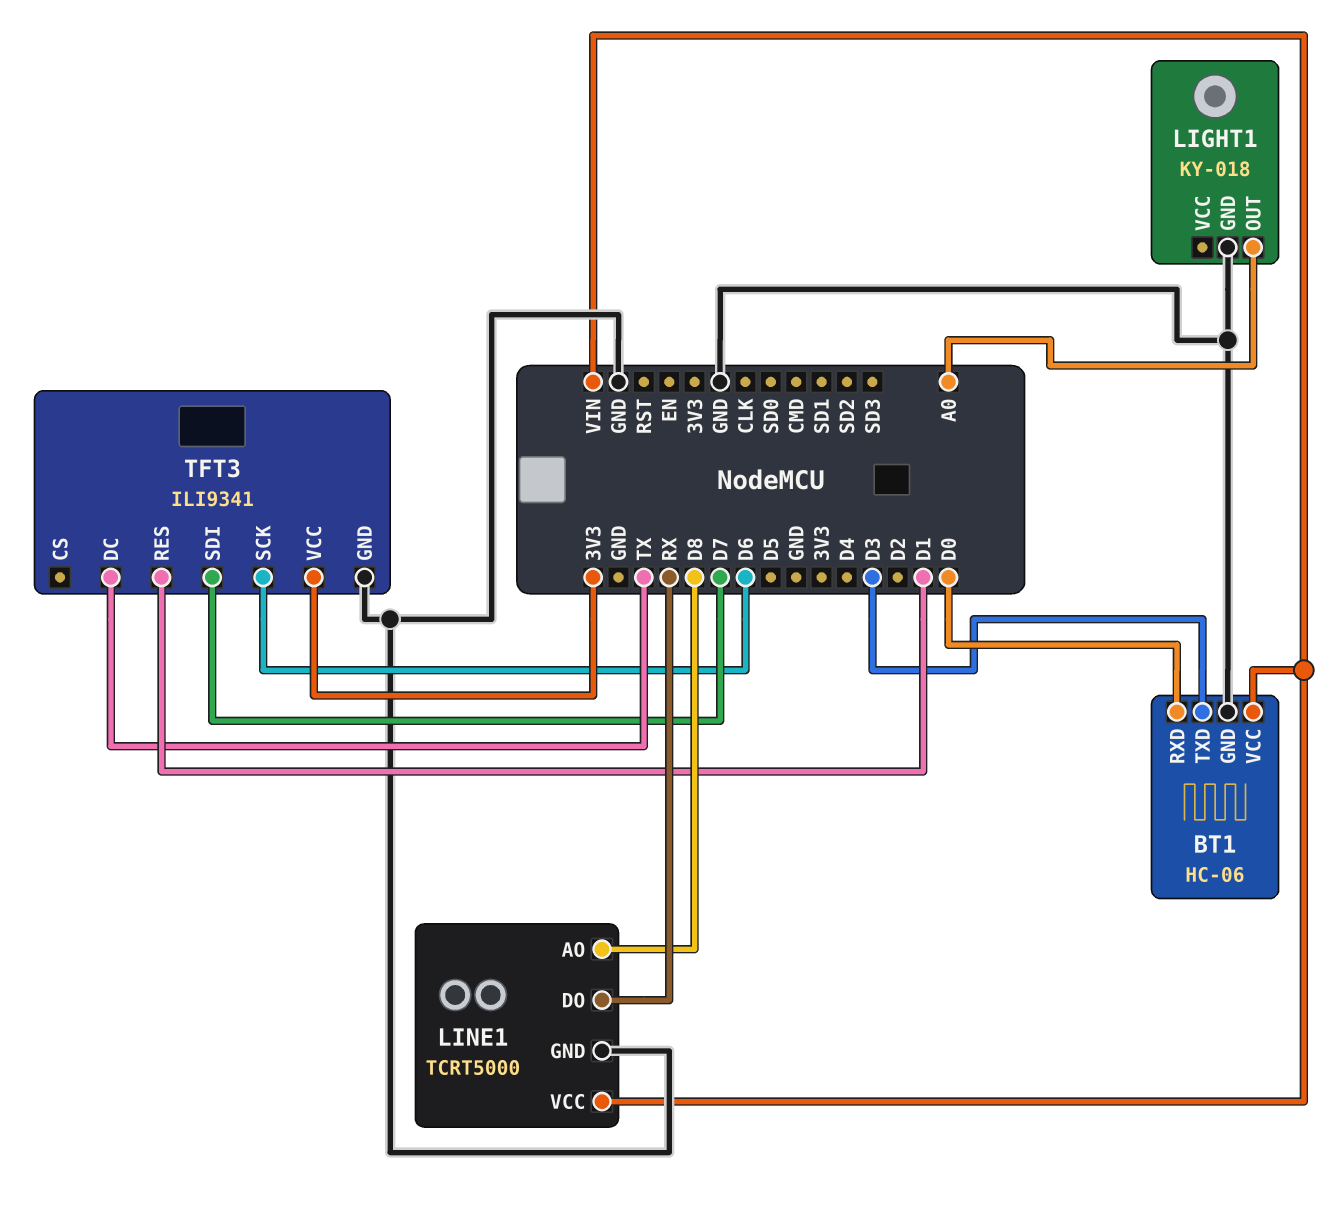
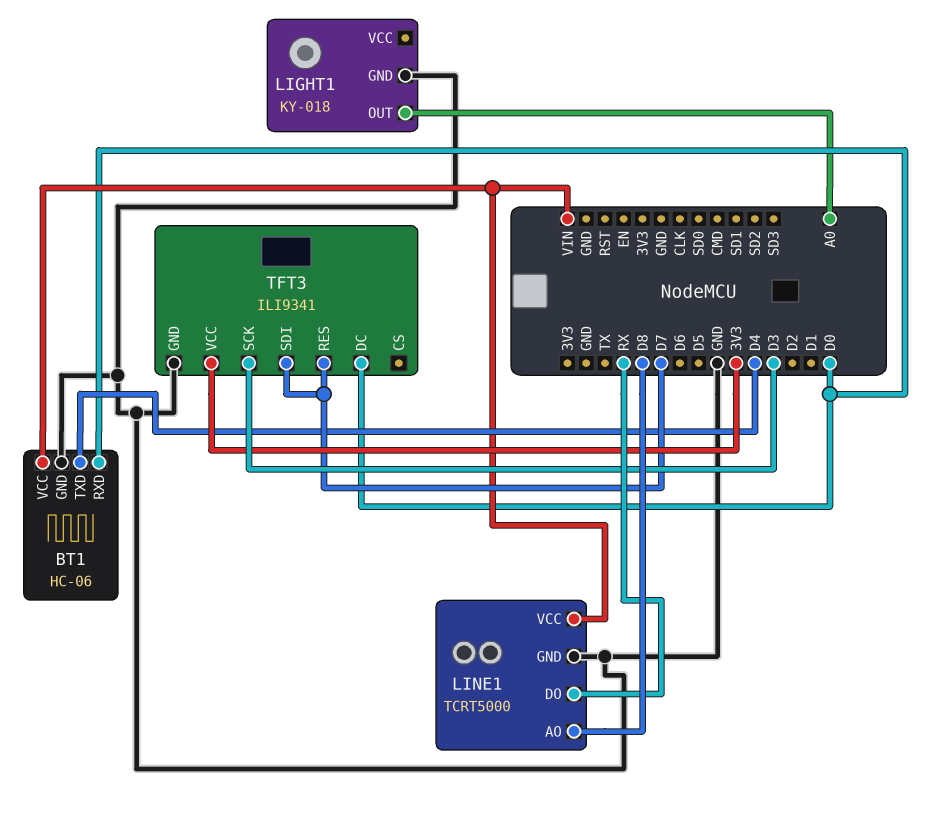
BT1 pin TXD: D3 -> D4
TFT3 pin DC: TX -> D0
TFT3 pin RES: D1 -> D7
TFT3 pin SCK: D6 -> D3

